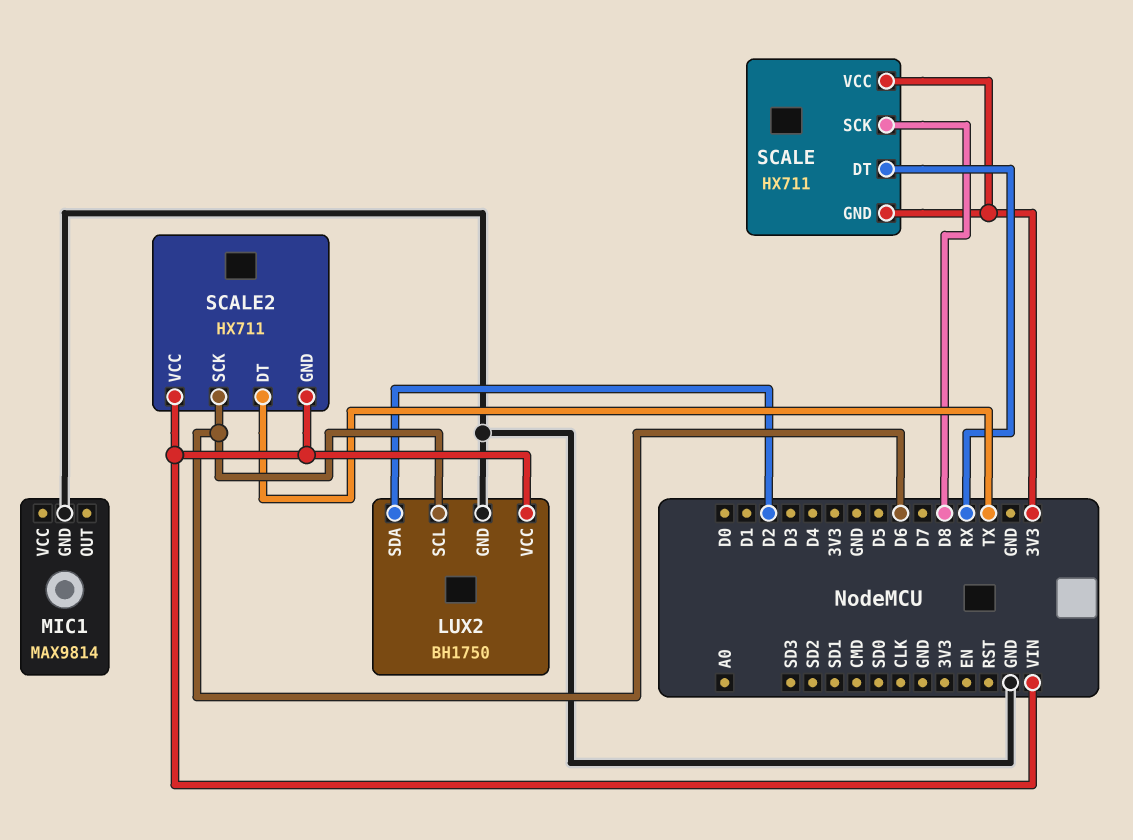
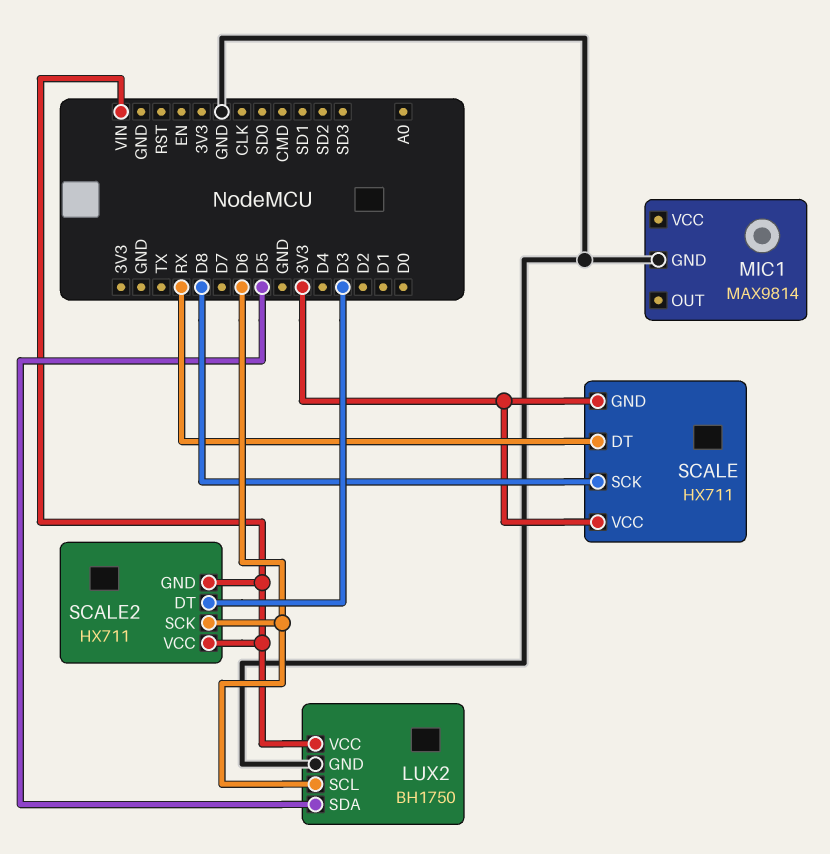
LUX2 pin SDA: D2 -> D5
SCALE2 pin DT: TX -> D3

